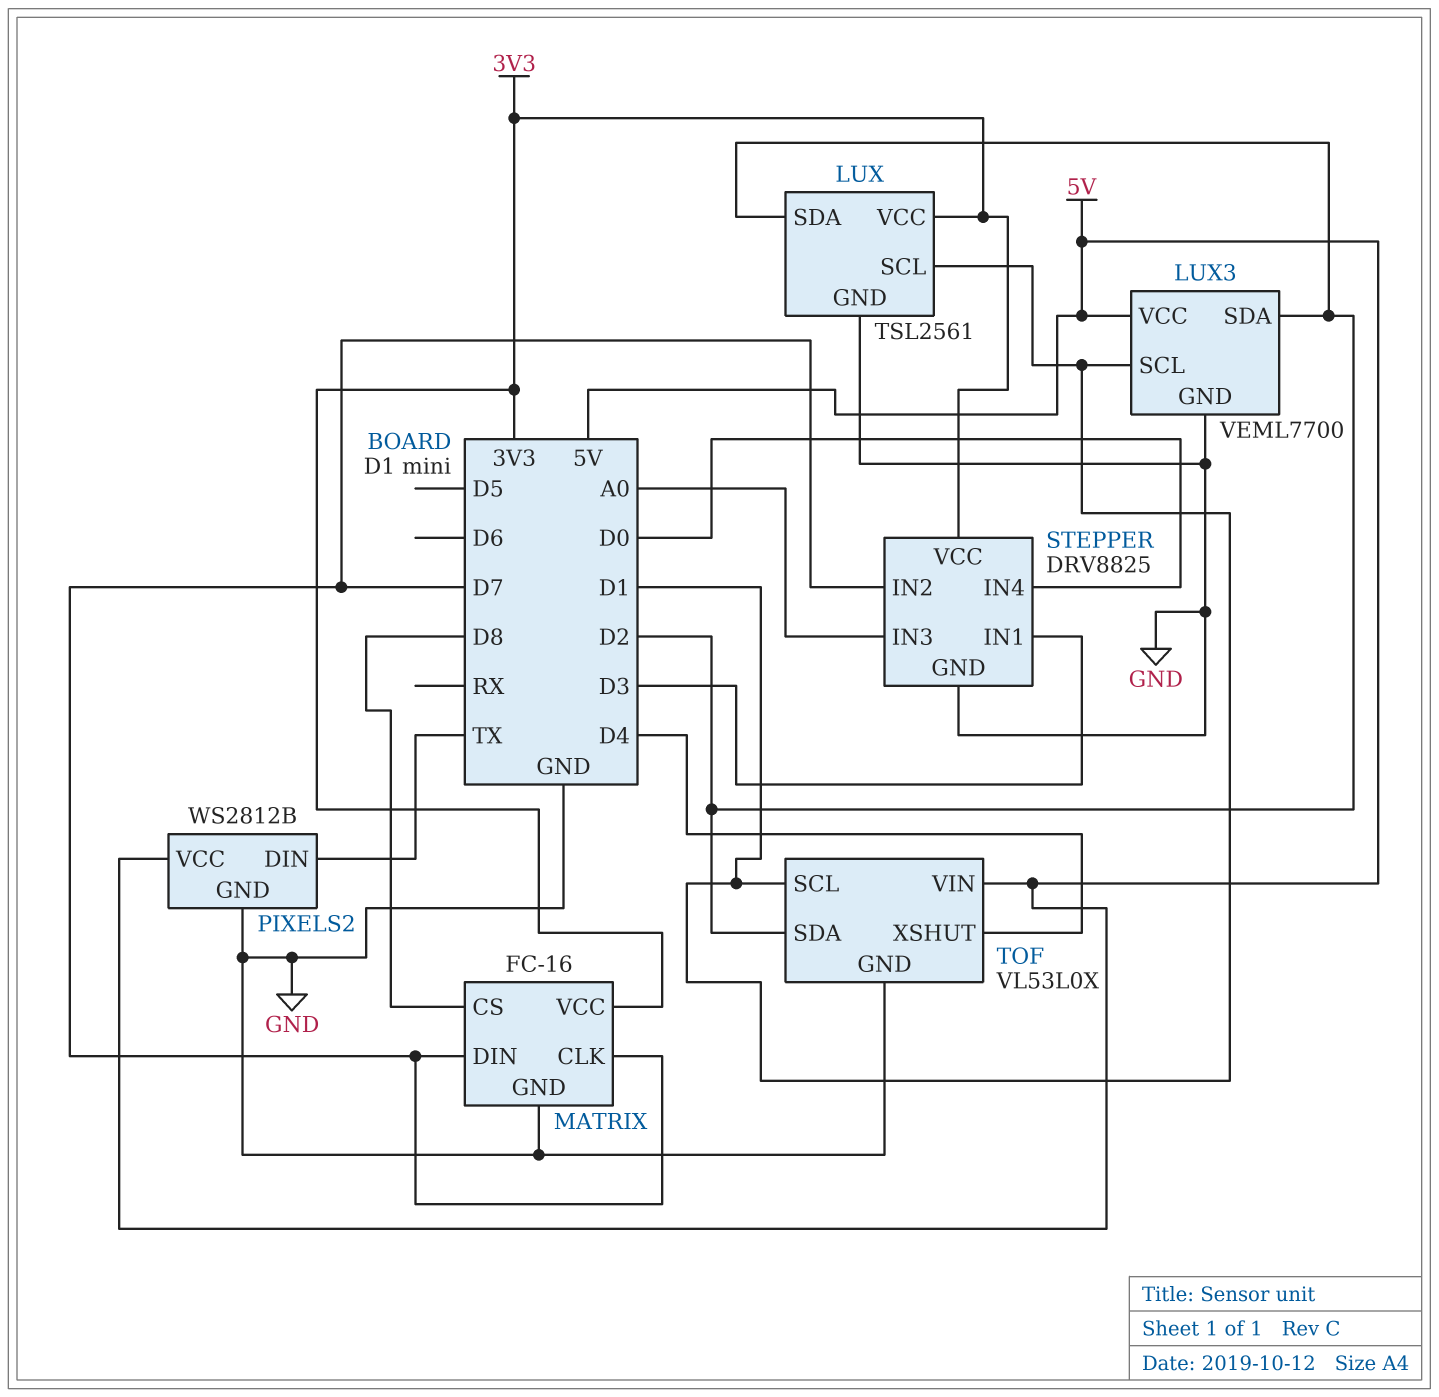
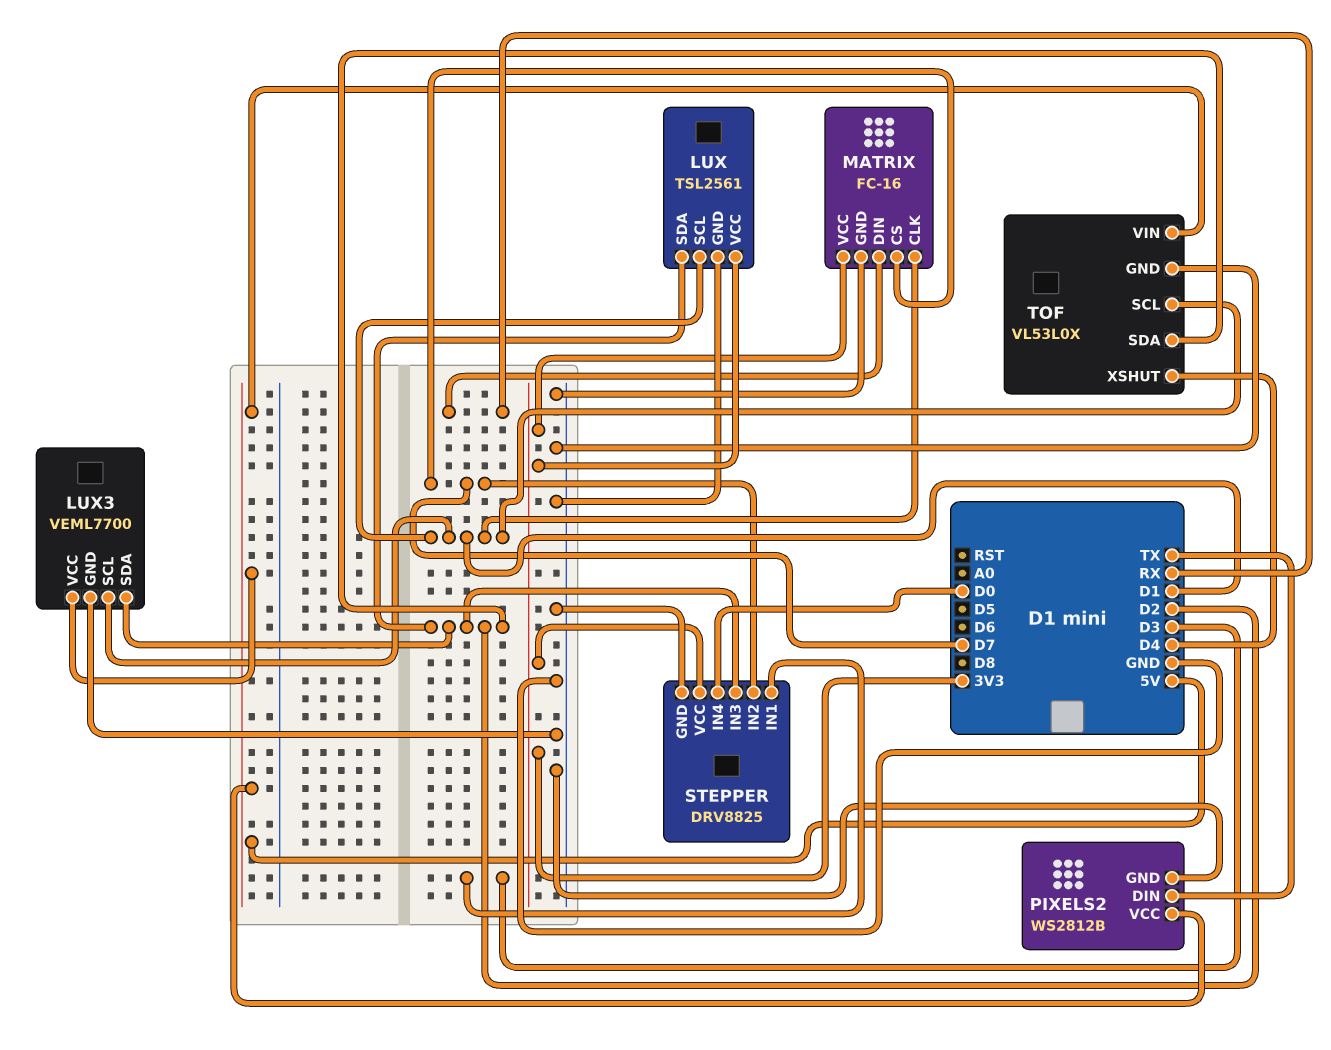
MATRIX pin CLK: D7 -> D1
MATRIX pin CS: D8 -> D7
MATRIX pin DIN: D7 -> RX
STEPPER pin IN3: A0 -> D2

